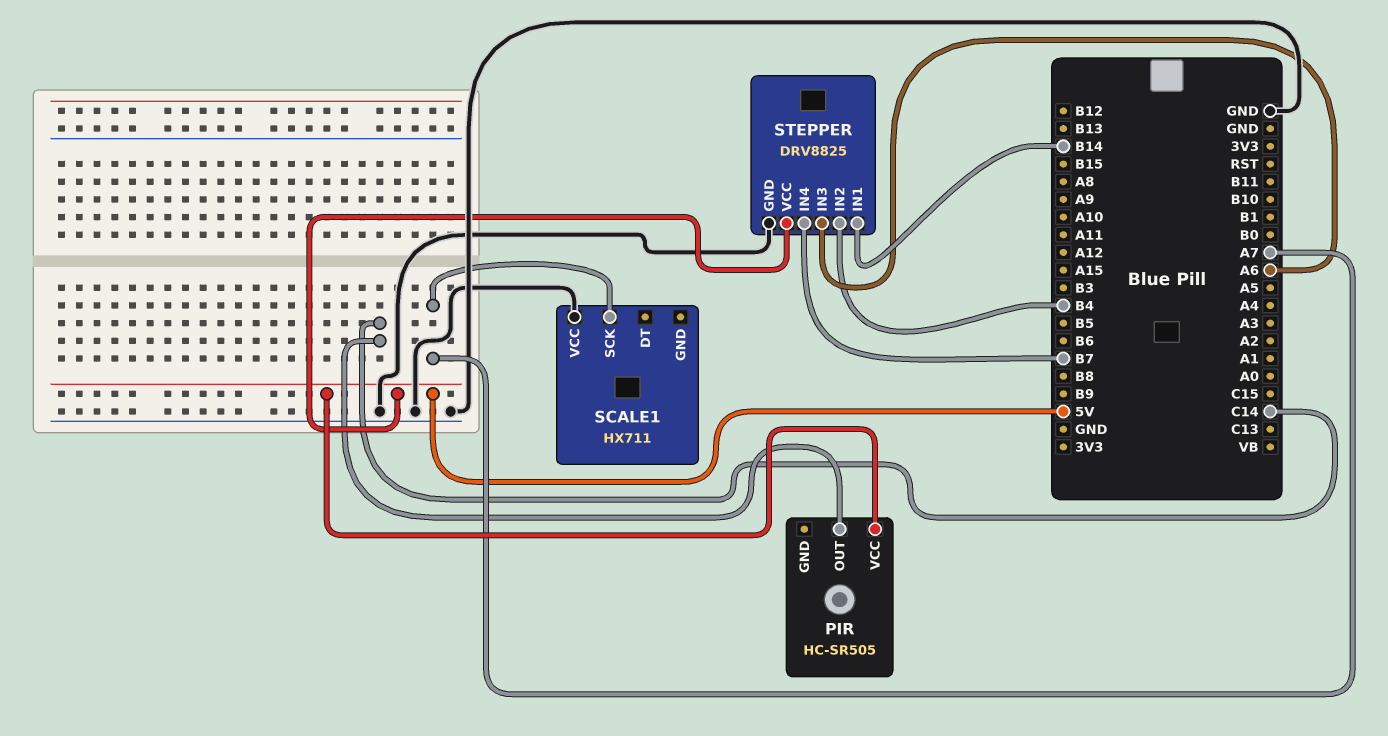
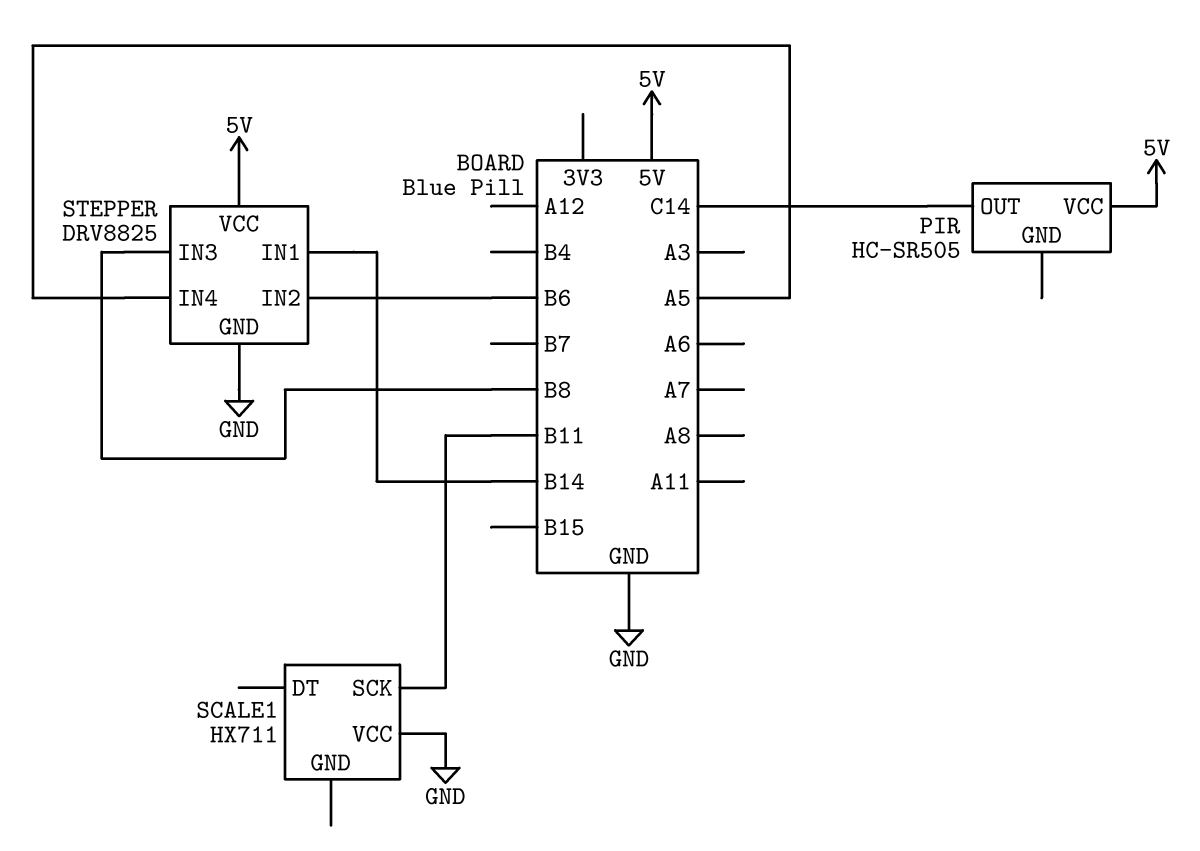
SCALE1 pin SCK: A7 -> B11
STEPPER pin IN2: B4 -> B6
STEPPER pin IN3: A6 -> B8
STEPPER pin IN4: B7 -> A5

